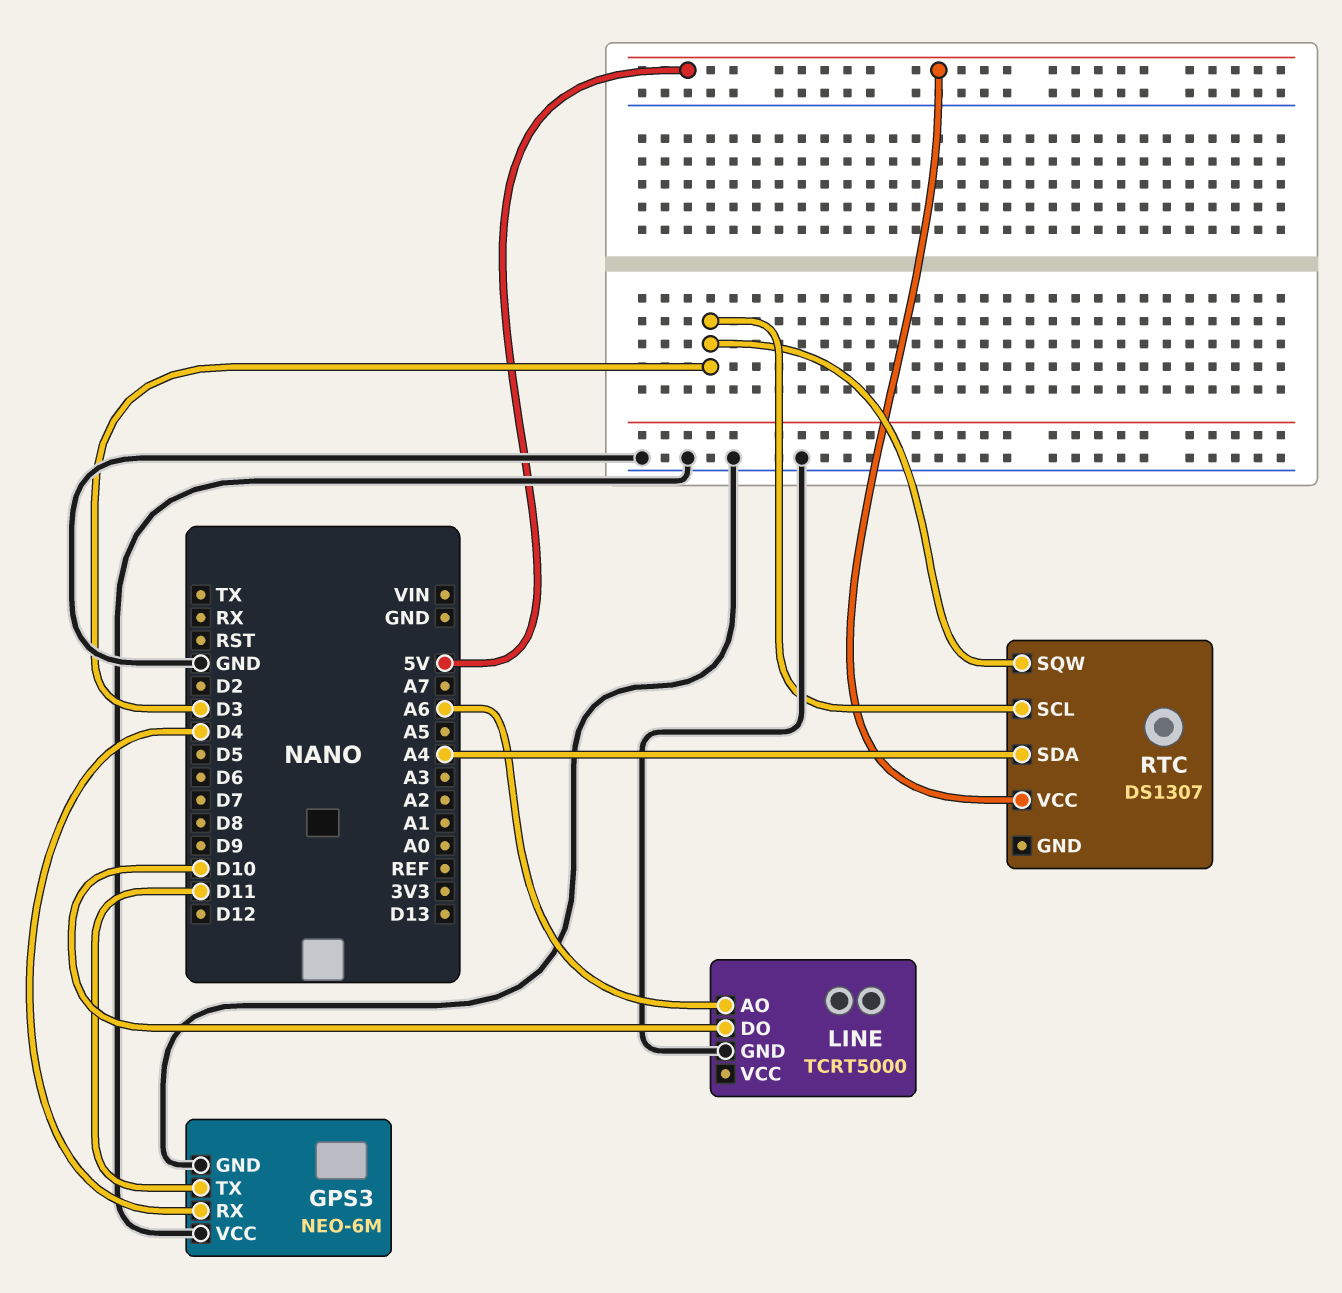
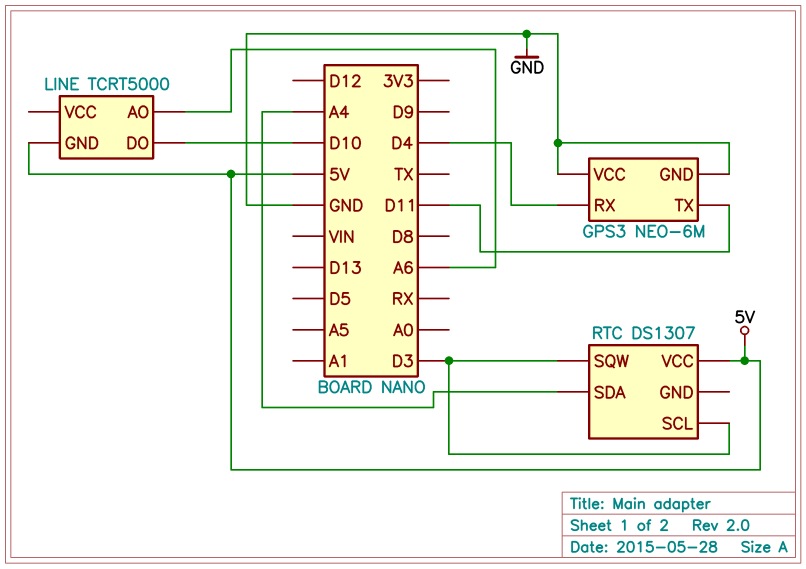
LINE pin GND: GND -> 5V

